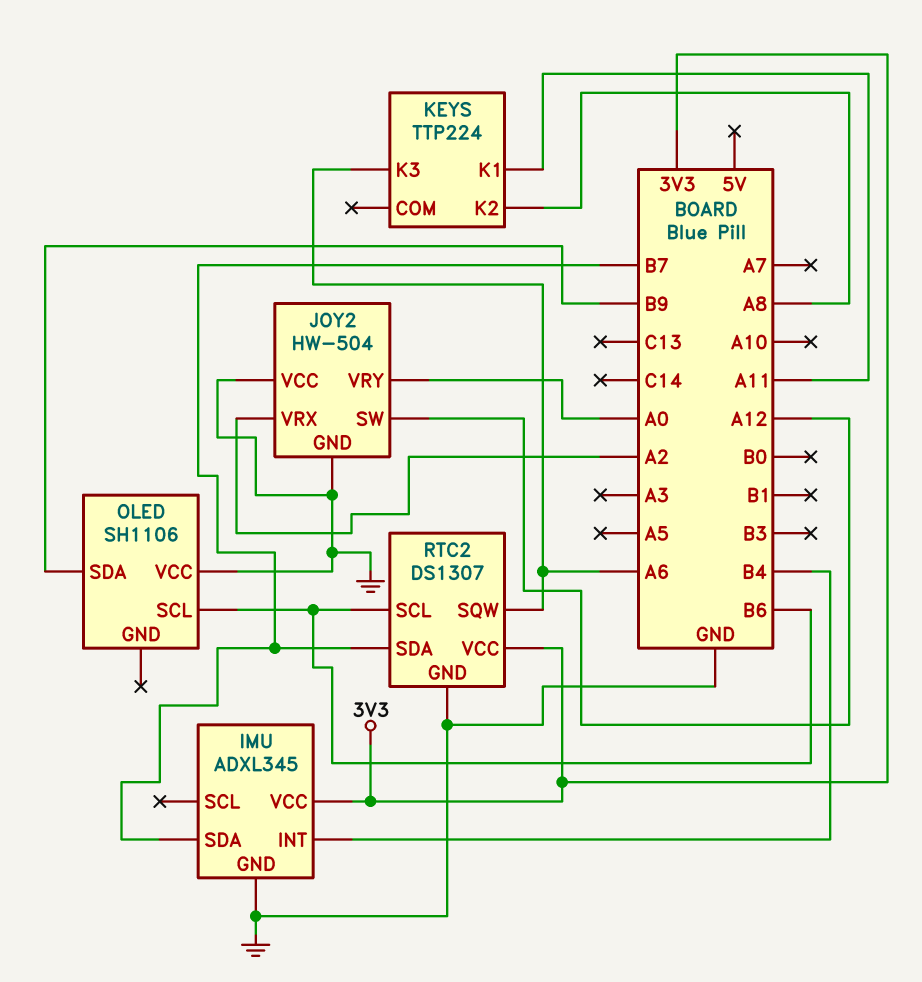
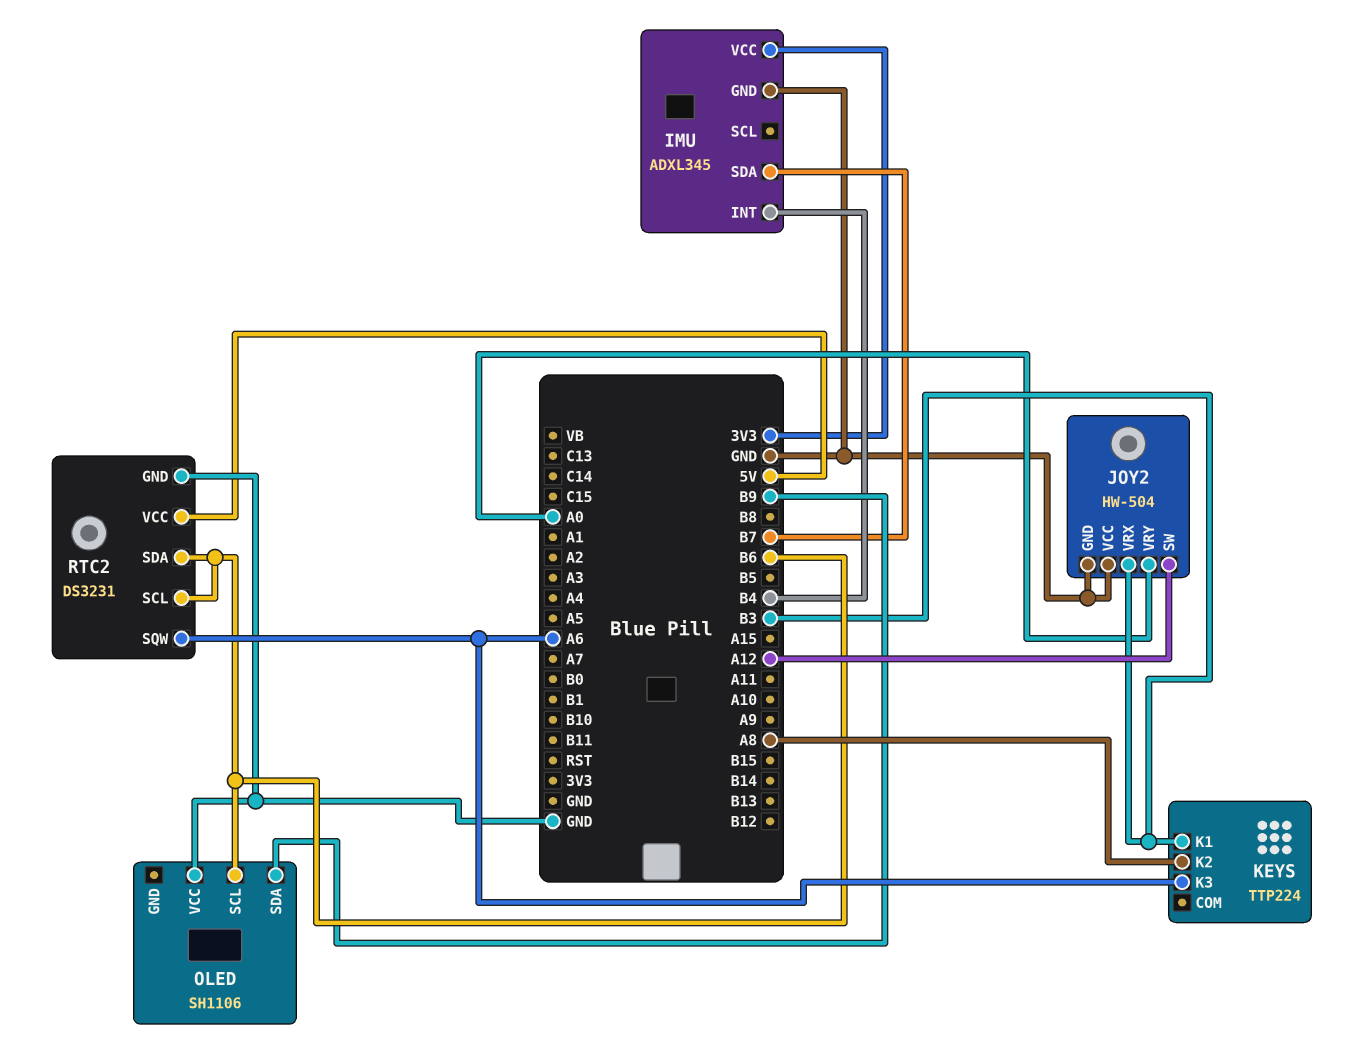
JOY2 pin VRX: A2 -> B3
KEYS pin K1: A11 -> B3
RTC2: DS1307 -> DS3231
RTC2 pin SDA: B7 -> B6
RTC2 pin VCC: 3V3 -> 5V

